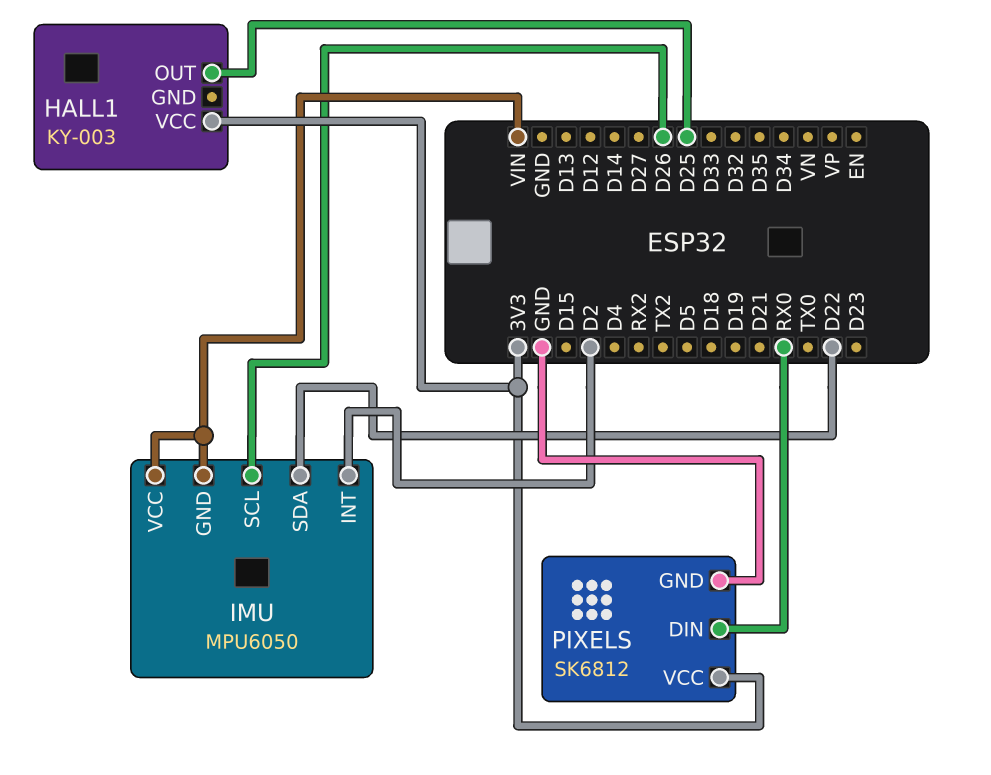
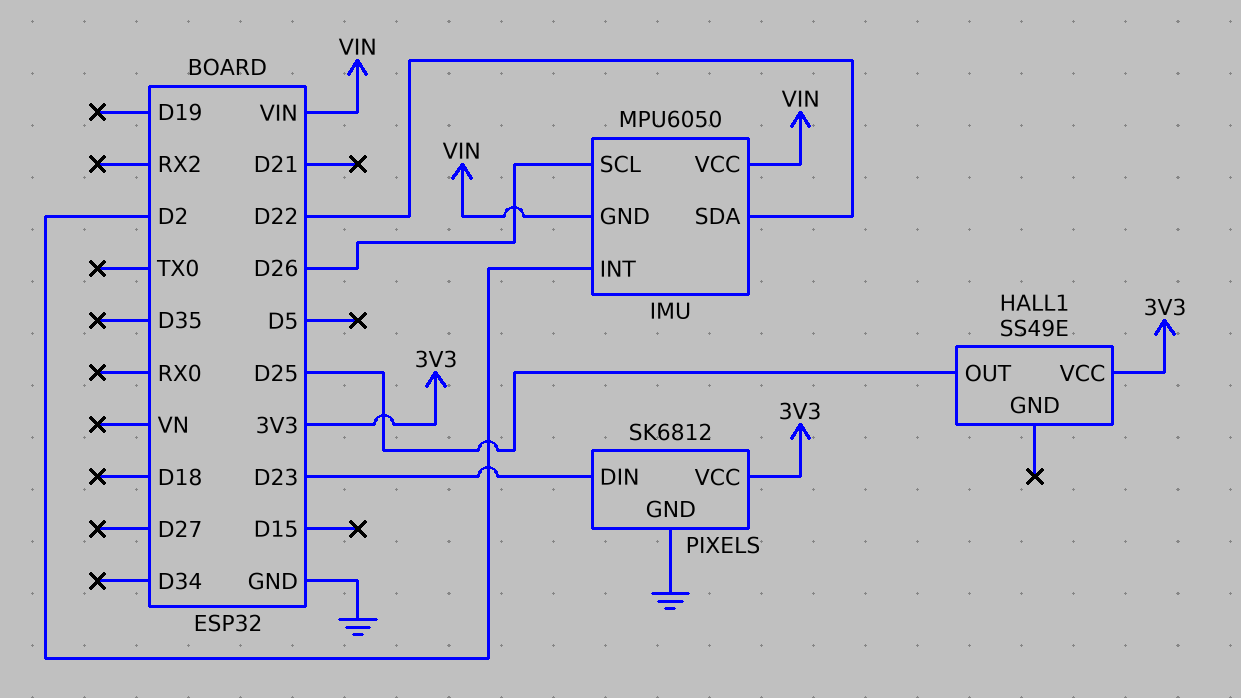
HALL1: KY-003 -> SS49E
PIXELS pin DIN: RX0 -> D23

